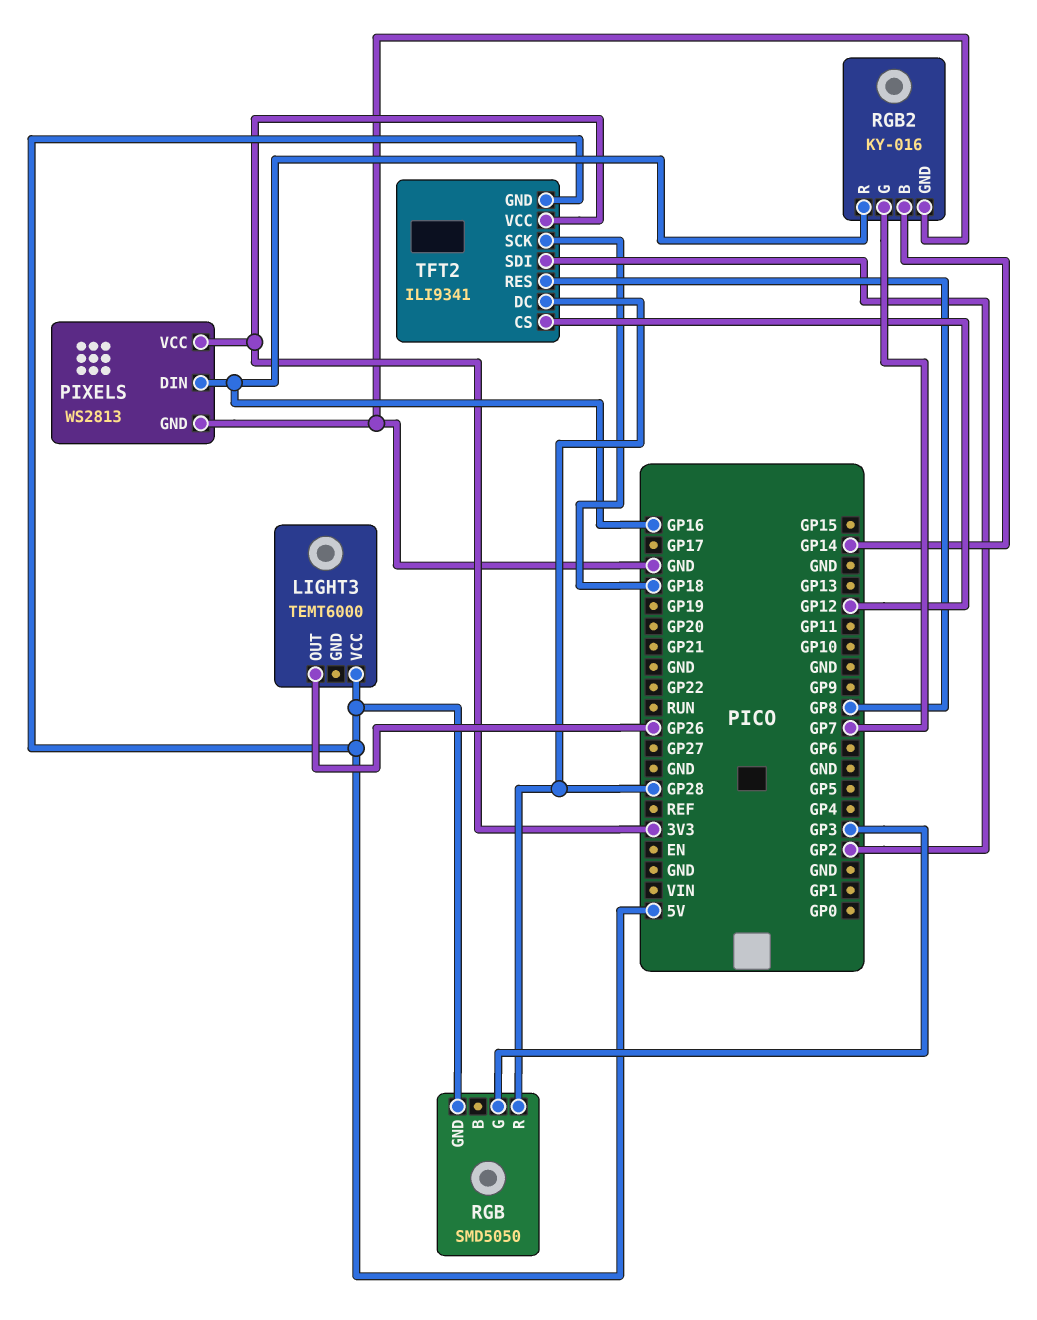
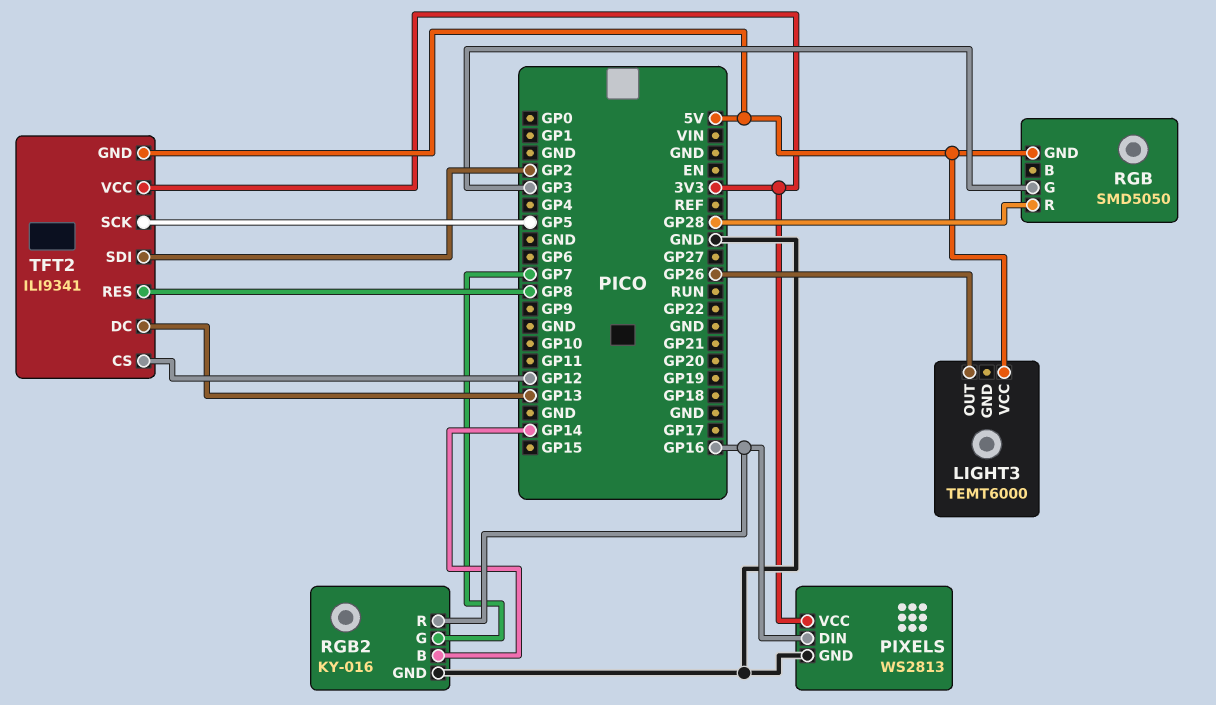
TFT2 pin DC: GP28 -> GP13
TFT2 pin SCK: GP18 -> GP5

